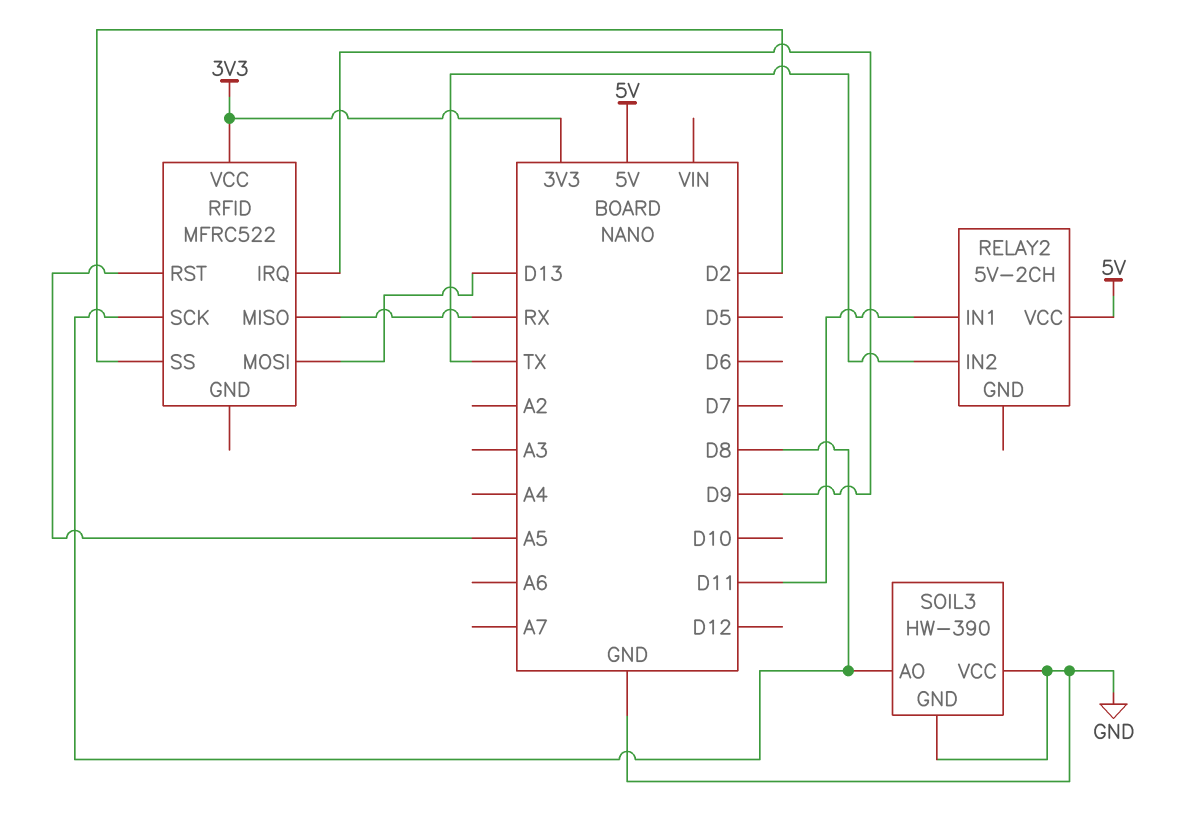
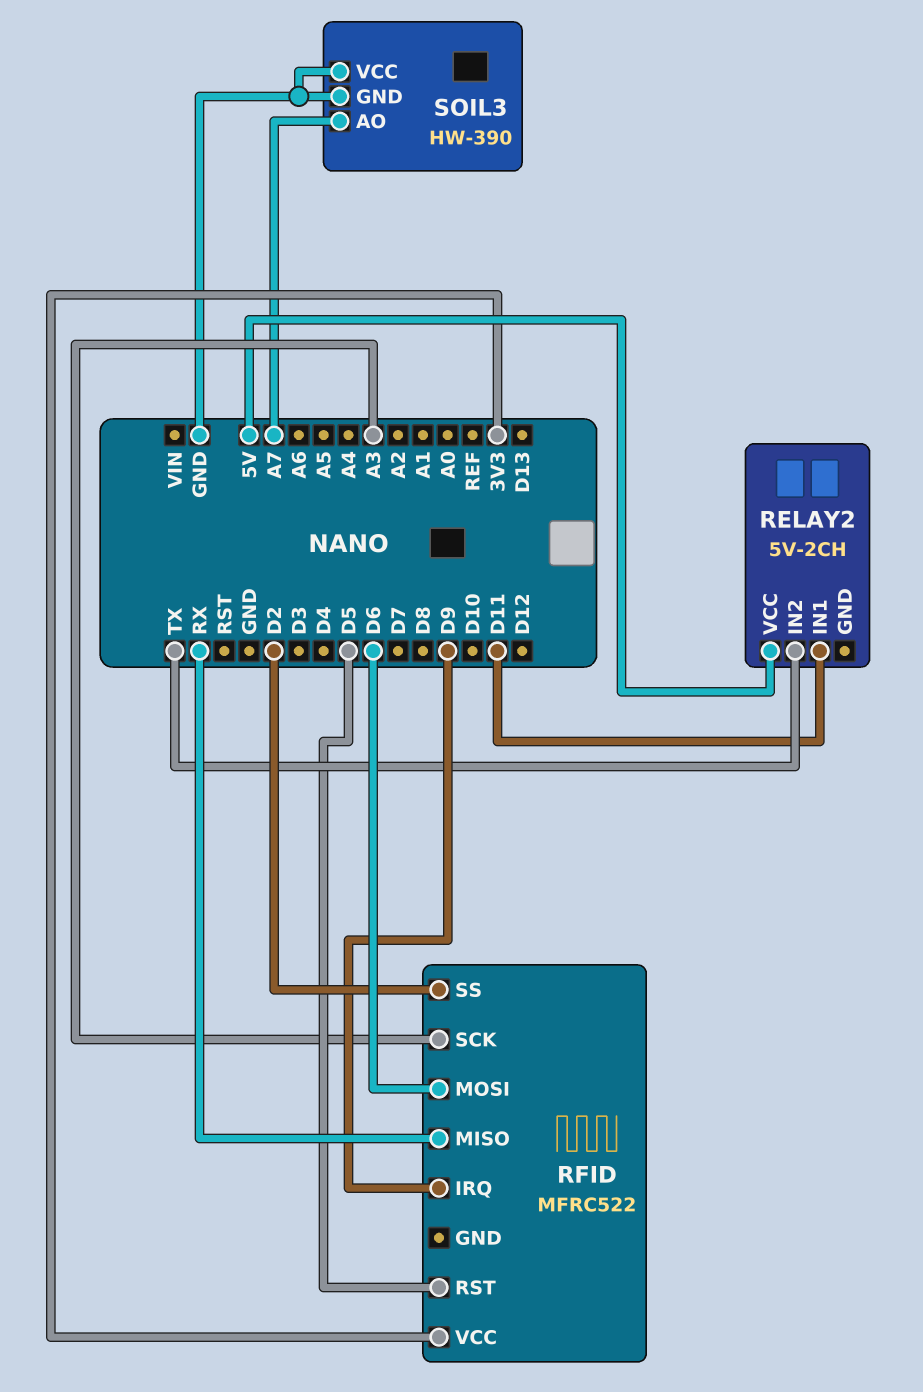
RFID pin MOSI: D13 -> D6
RFID pin RST: A5 -> D5
RFID pin SCK: D8 -> A3
SOIL3 pin AO: D8 -> A7

